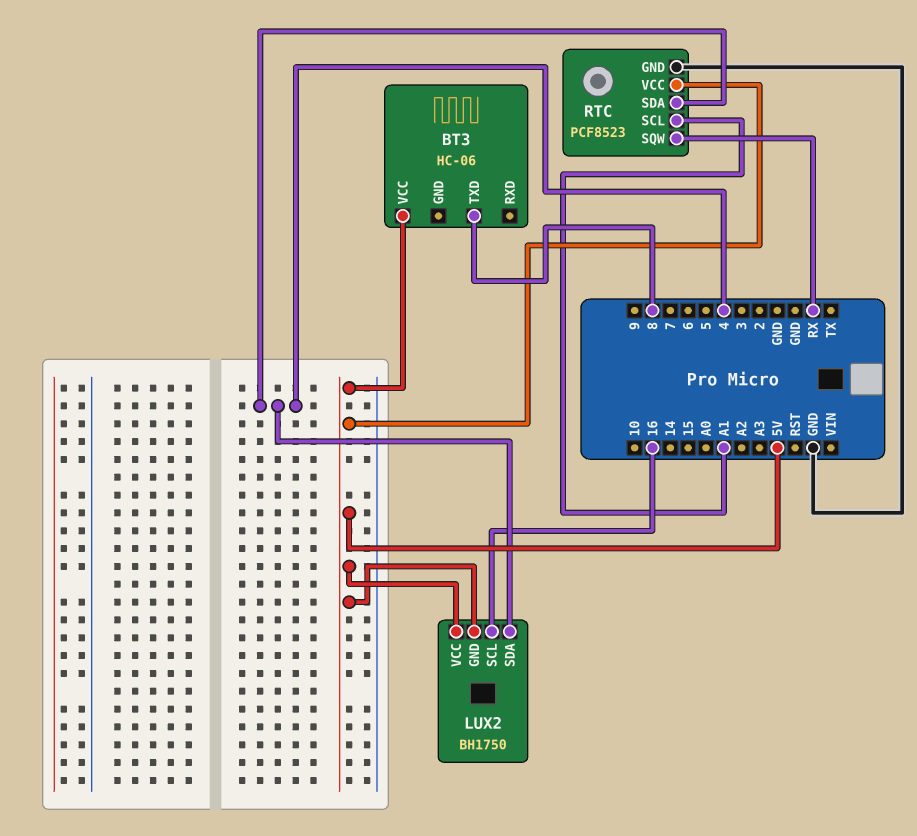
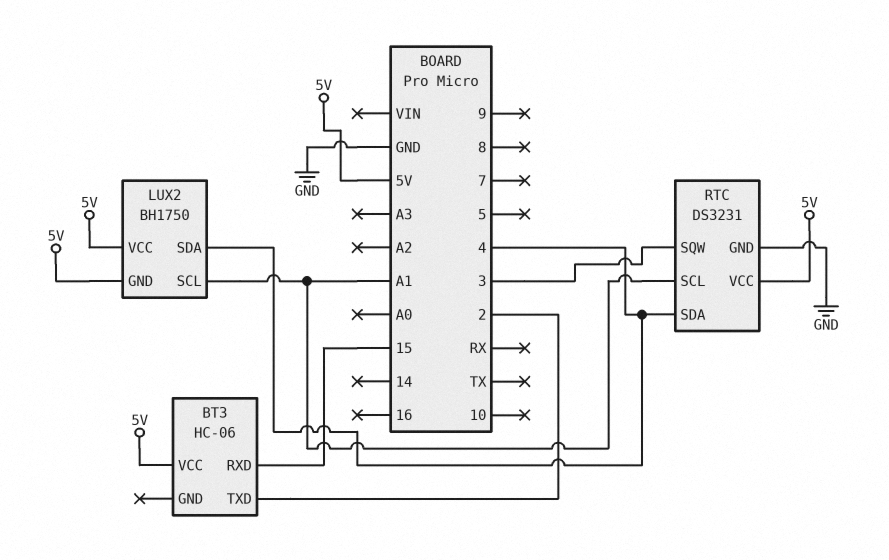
BT3 pin RXD: none -> 15
BT3 pin TXD: 8 -> 2
LUX2 pin SCL: 16 -> A1
RTC: PCF8523 -> DS3231
RTC pin SQW: RX -> 3

